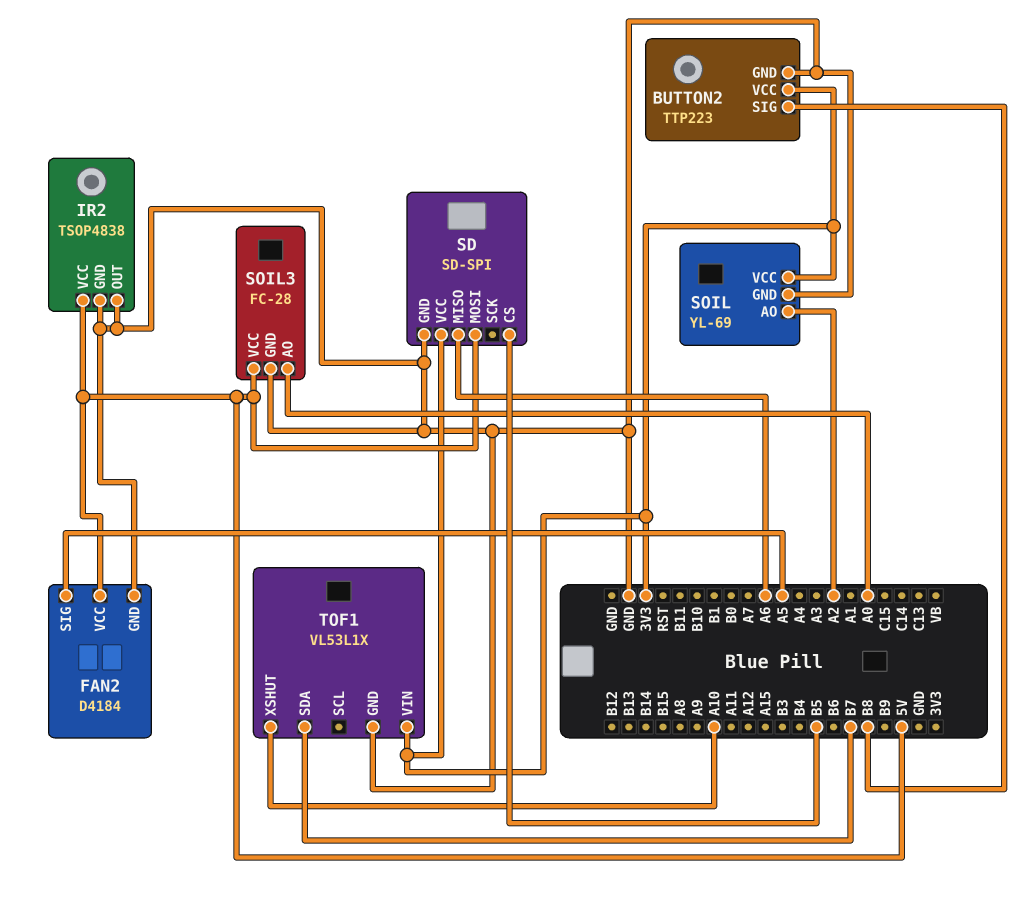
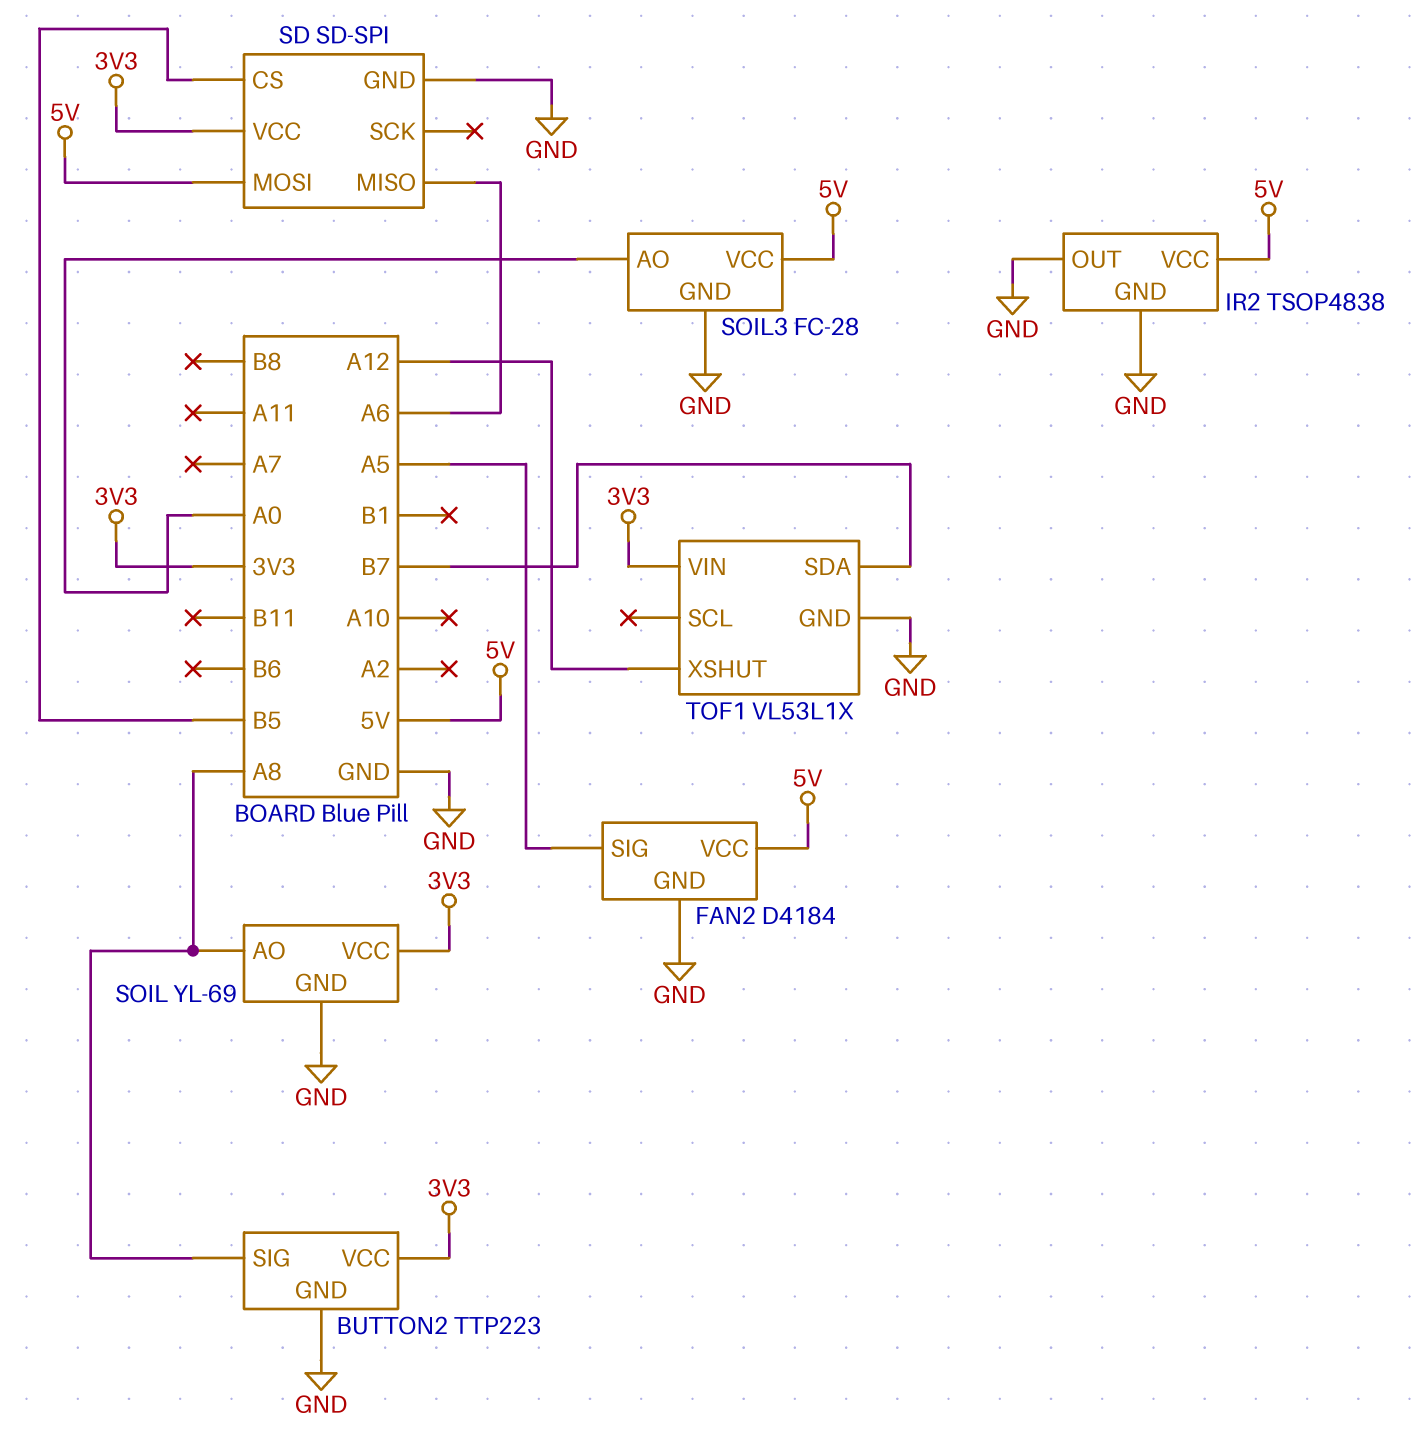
BUTTON2 pin SIG: B8 -> A8
SOIL pin AO: A2 -> A8
TOF1 pin XSHUT: A10 -> A12

